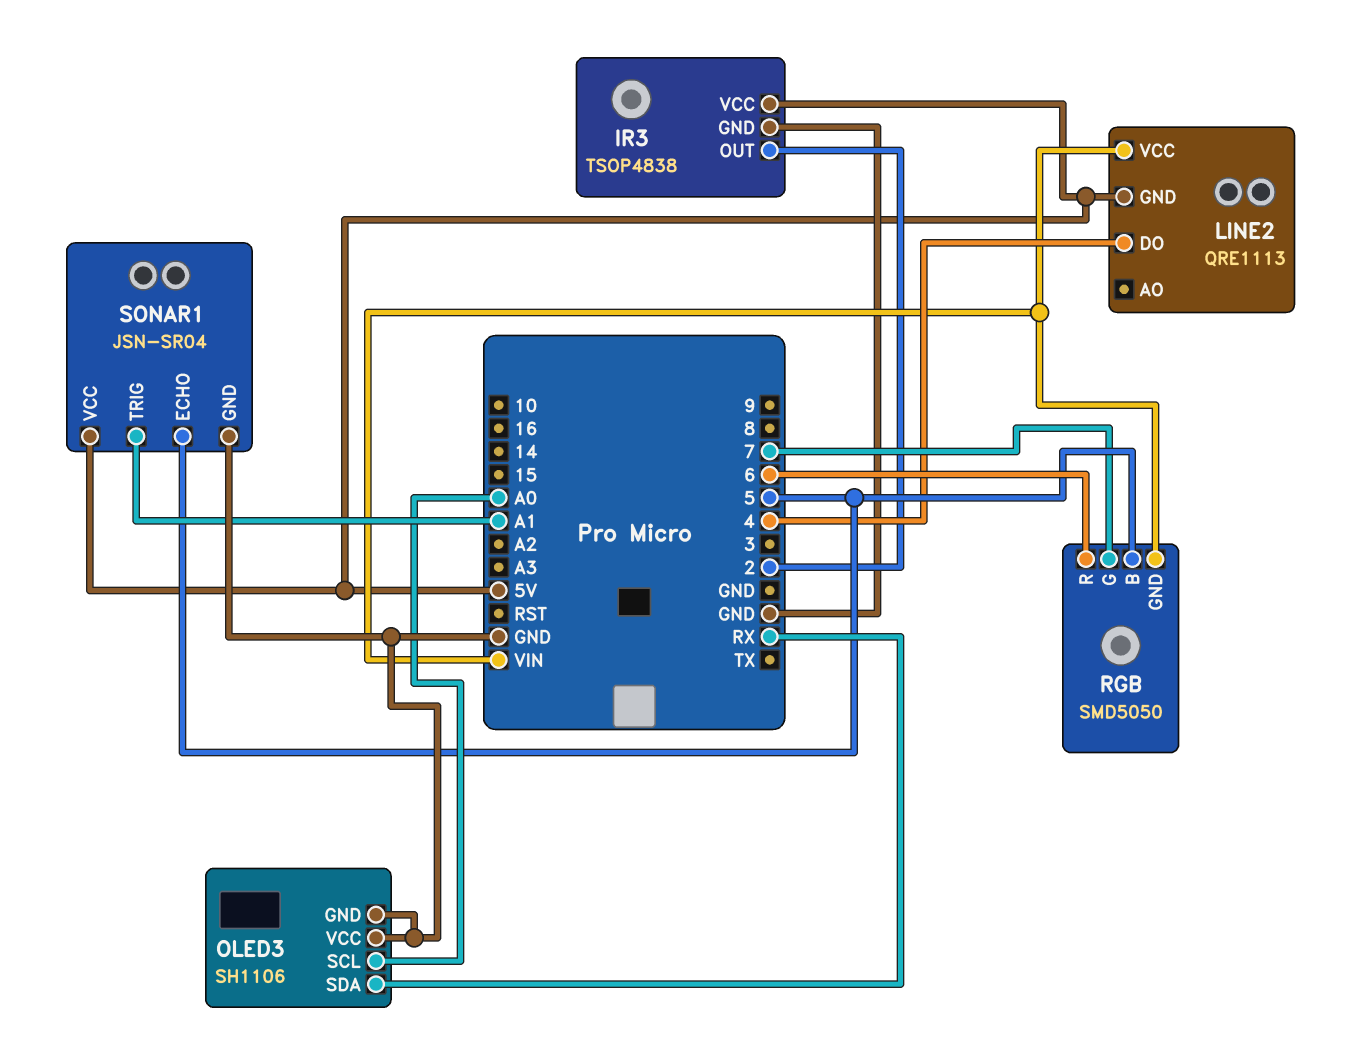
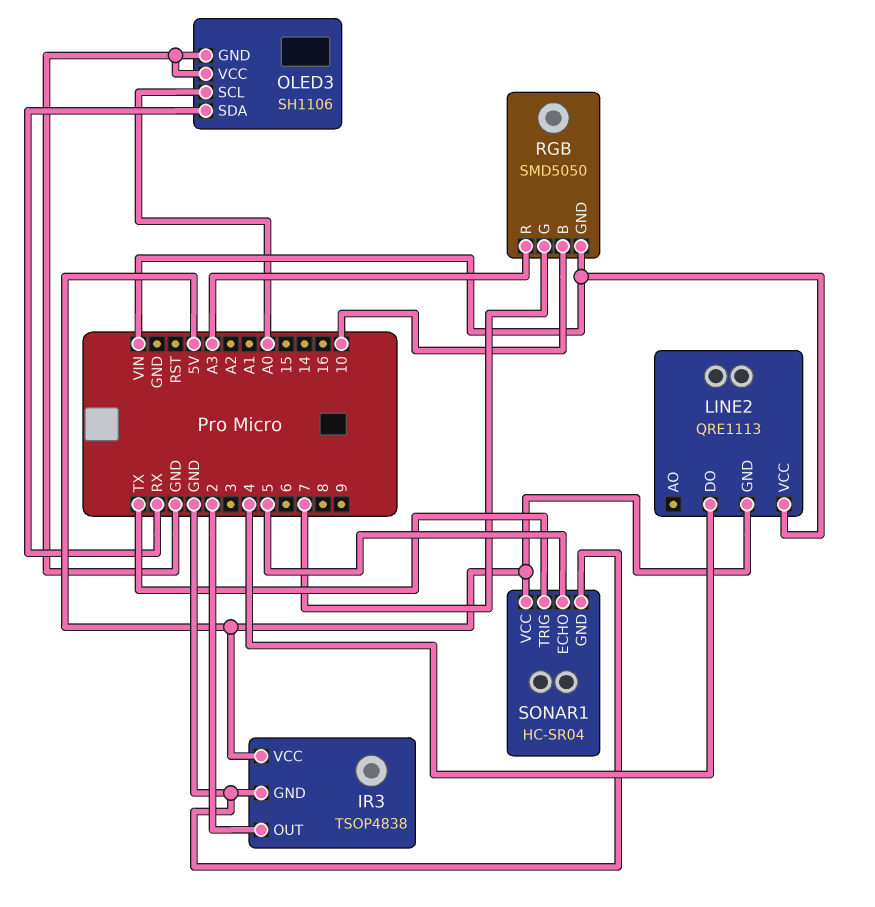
RGB pin B: 5 -> 10
RGB pin R: 6 -> A3
SONAR1: JSN-SR04 -> HC-SR04
SONAR1 pin TRIG: A1 -> TX

